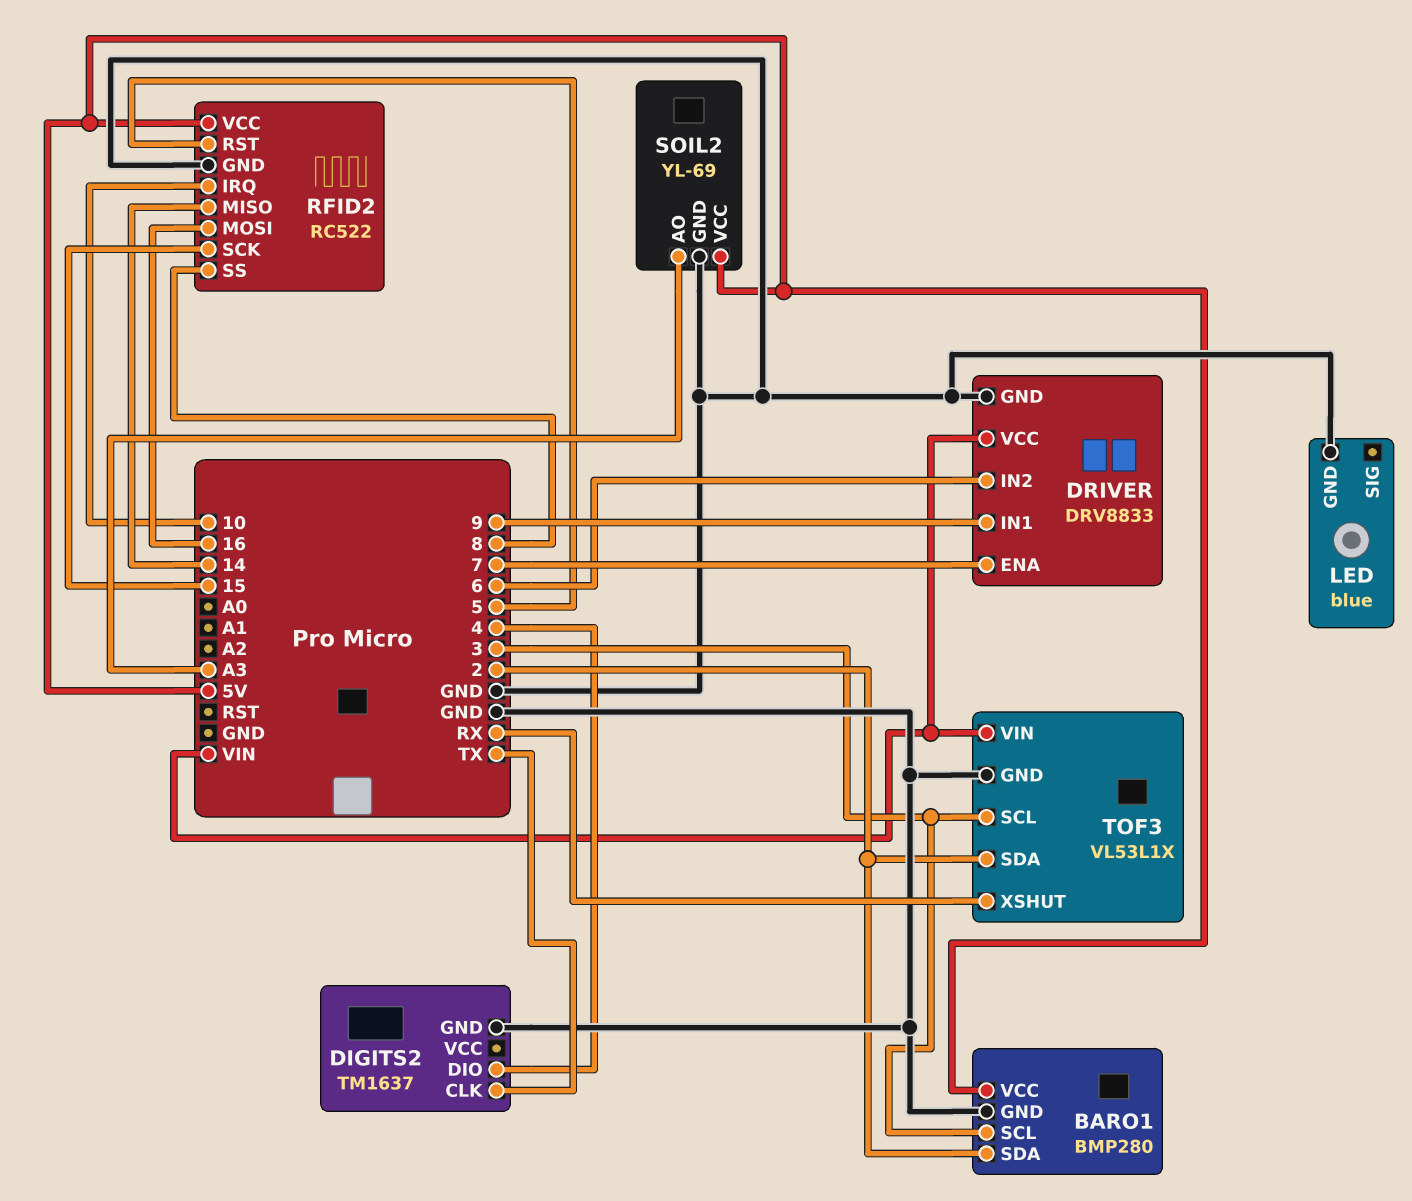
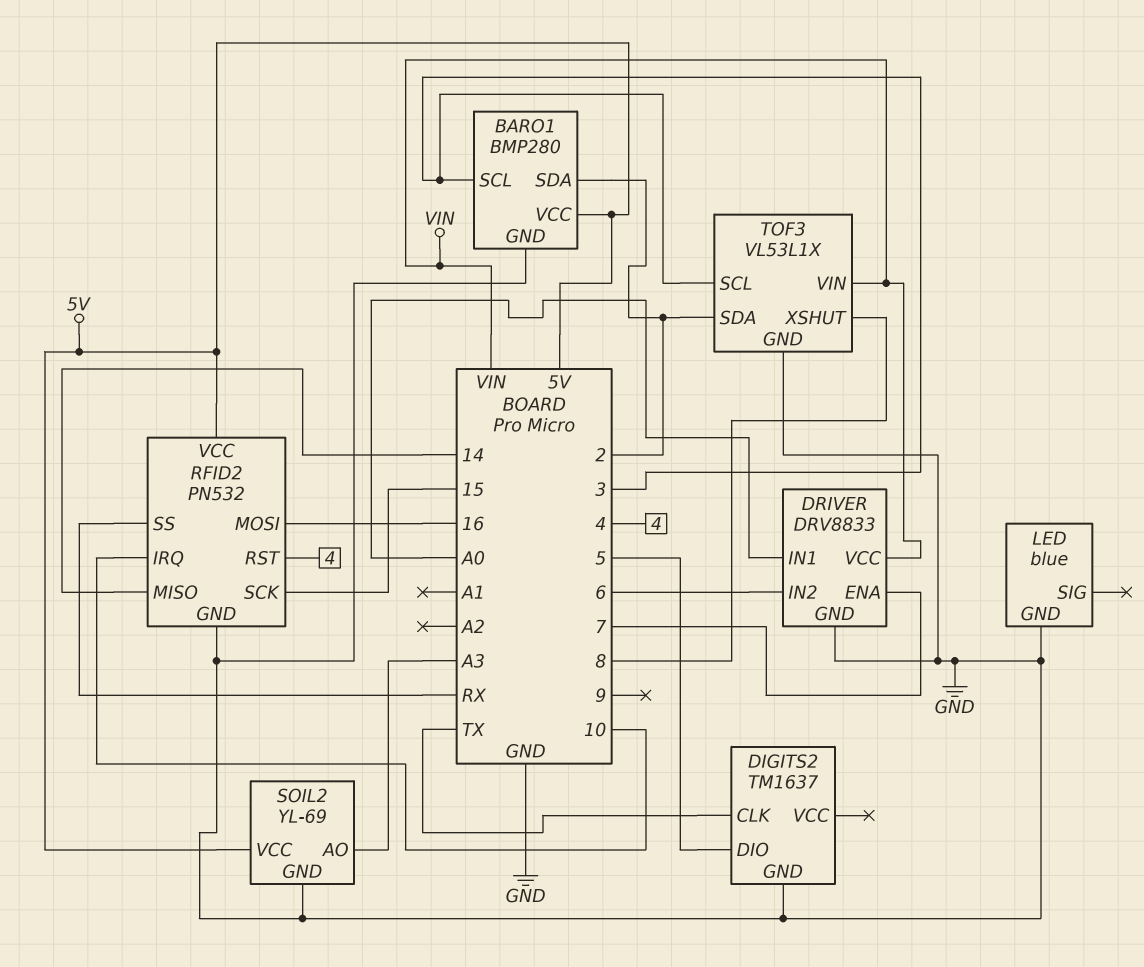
DIGITS2 pin DIO: 4 -> 5
DRIVER pin IN1: 9 -> A0
RFID2: RC522 -> PN532
RFID2 pin RST: 5 -> 4
RFID2 pin SS: 8 -> RX
TOF3 pin XSHUT: RX -> 8

